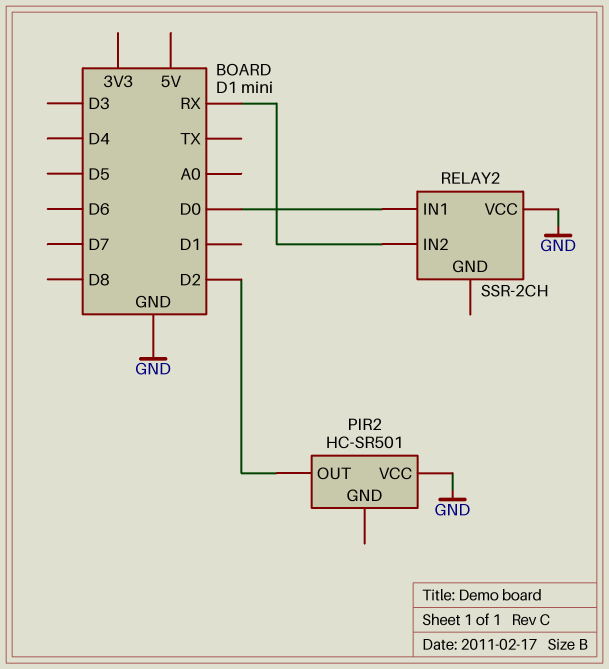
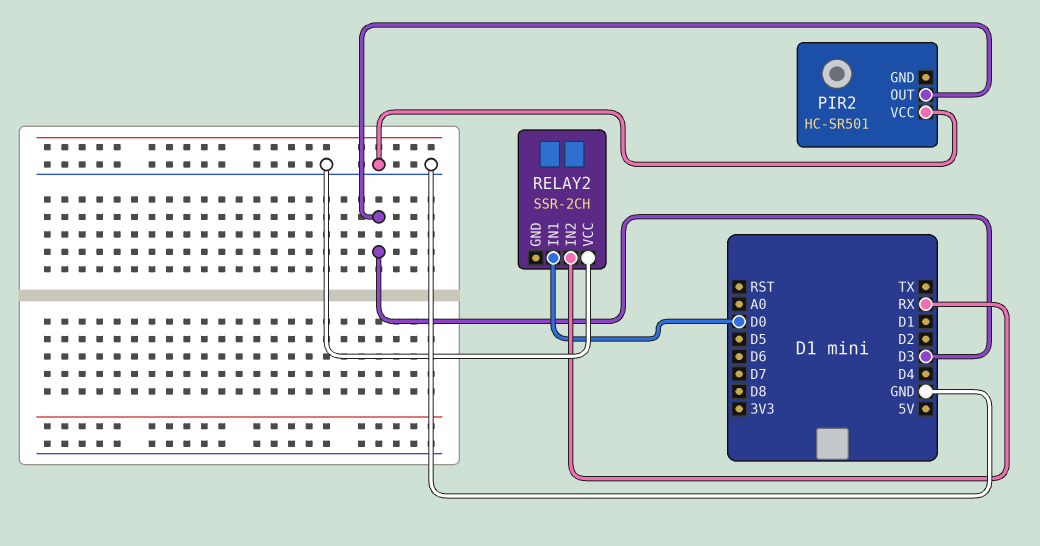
PIR2 pin OUT: D2 -> D3

